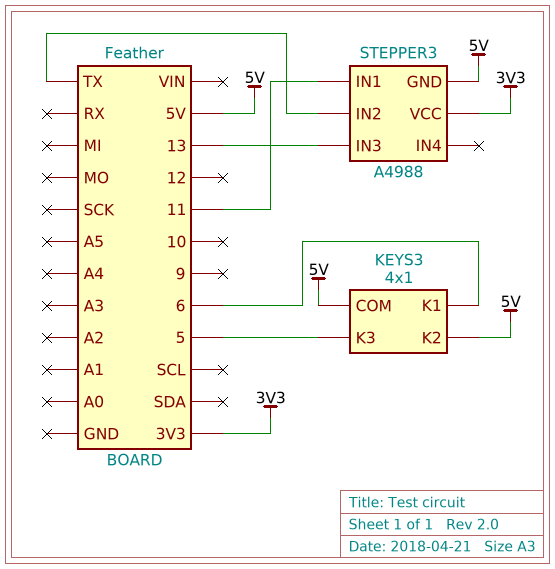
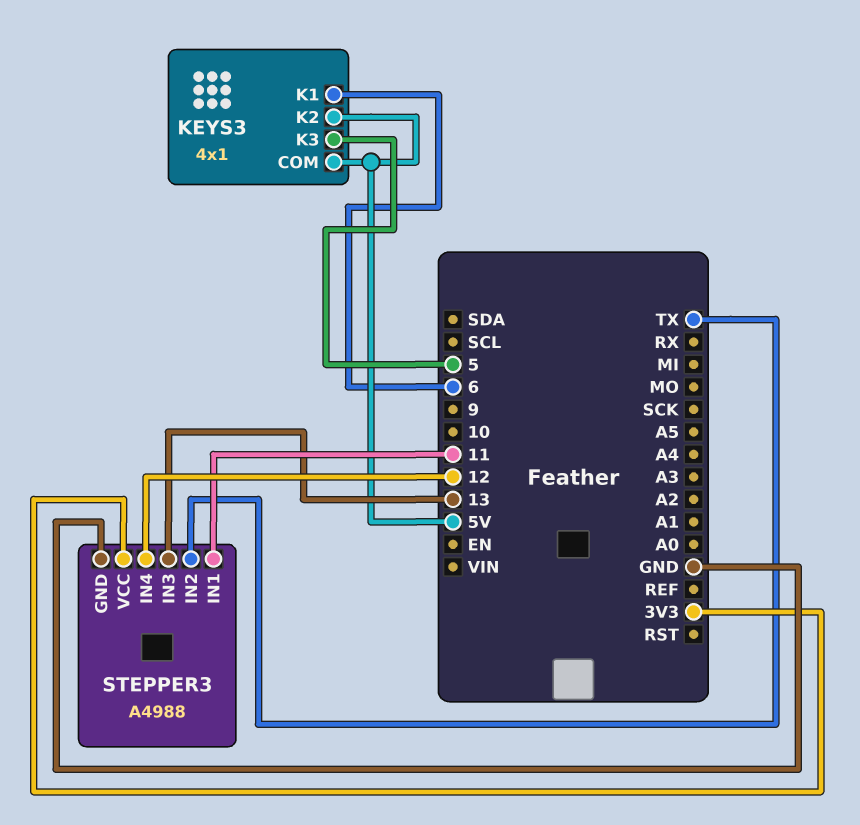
STEPPER3 pin GND: 5V -> GND
STEPPER3 pin IN4: none -> 12

